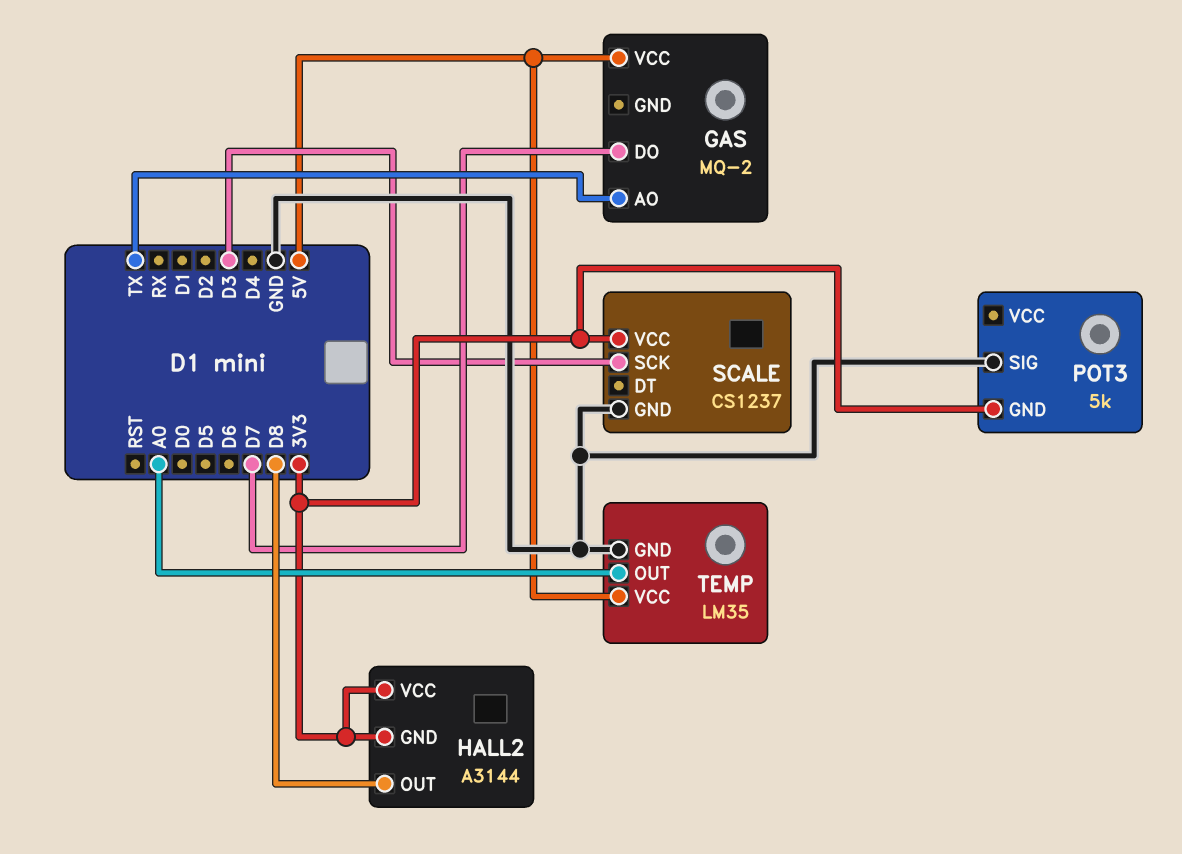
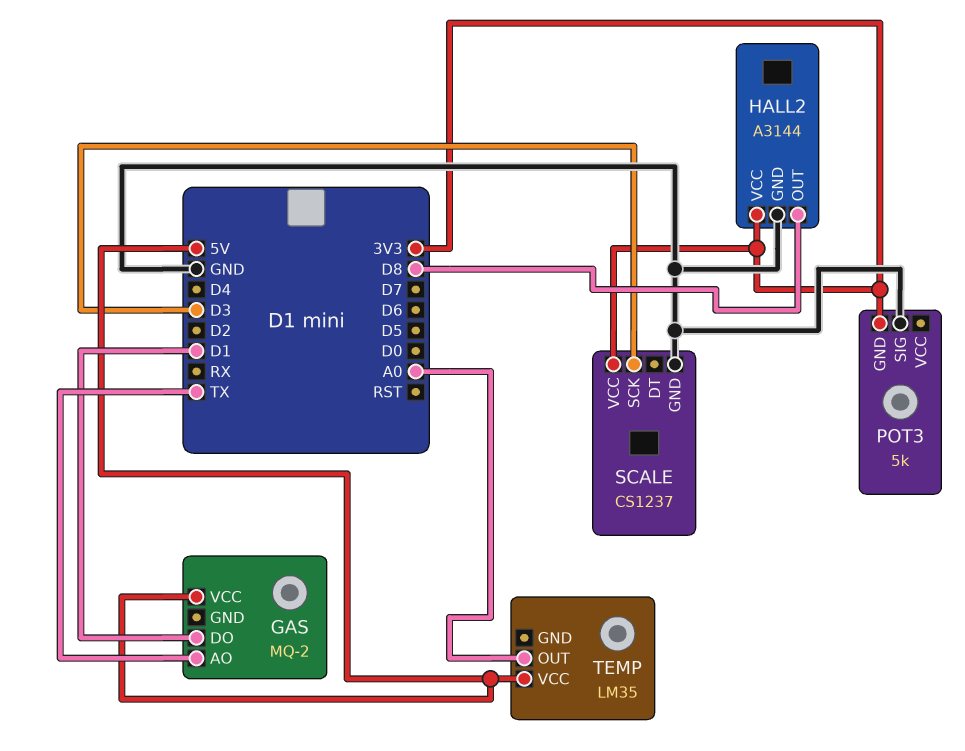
GAS pin DO: D7 -> D1
HALL2 pin GND: 3V3 -> GND
TEMP pin GND: GND -> none

